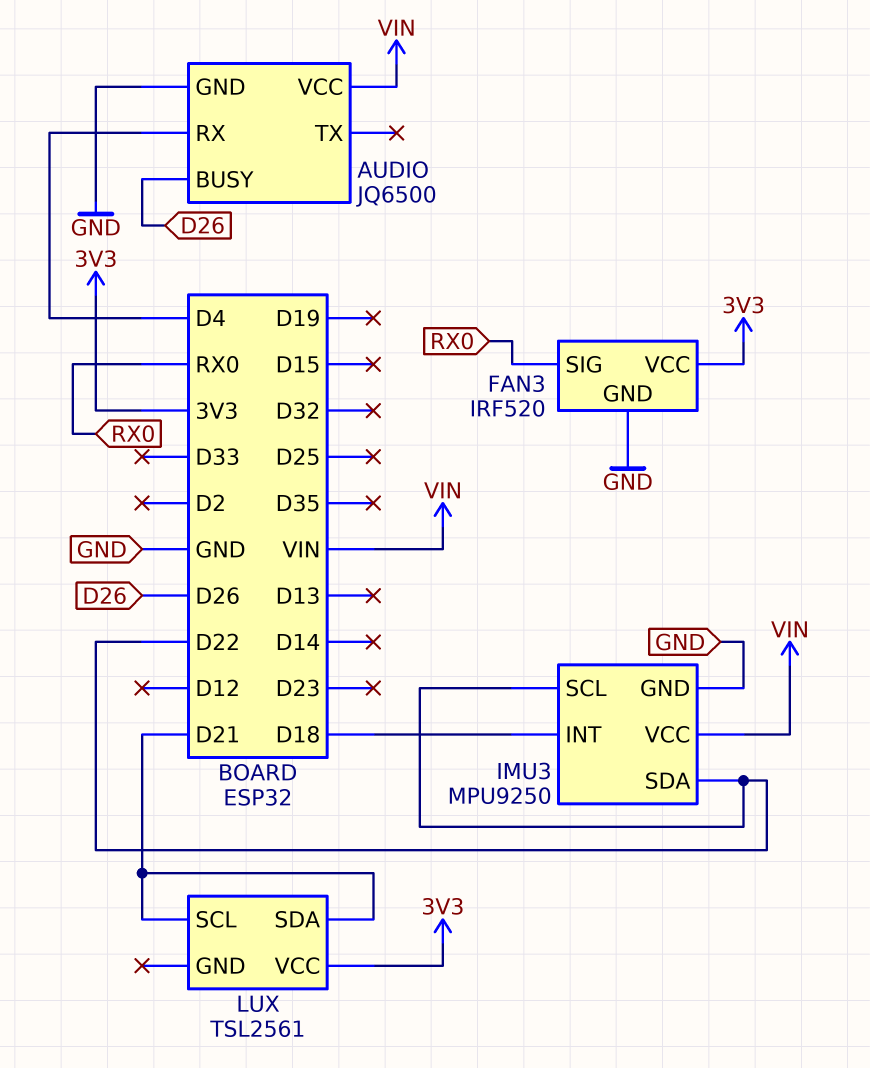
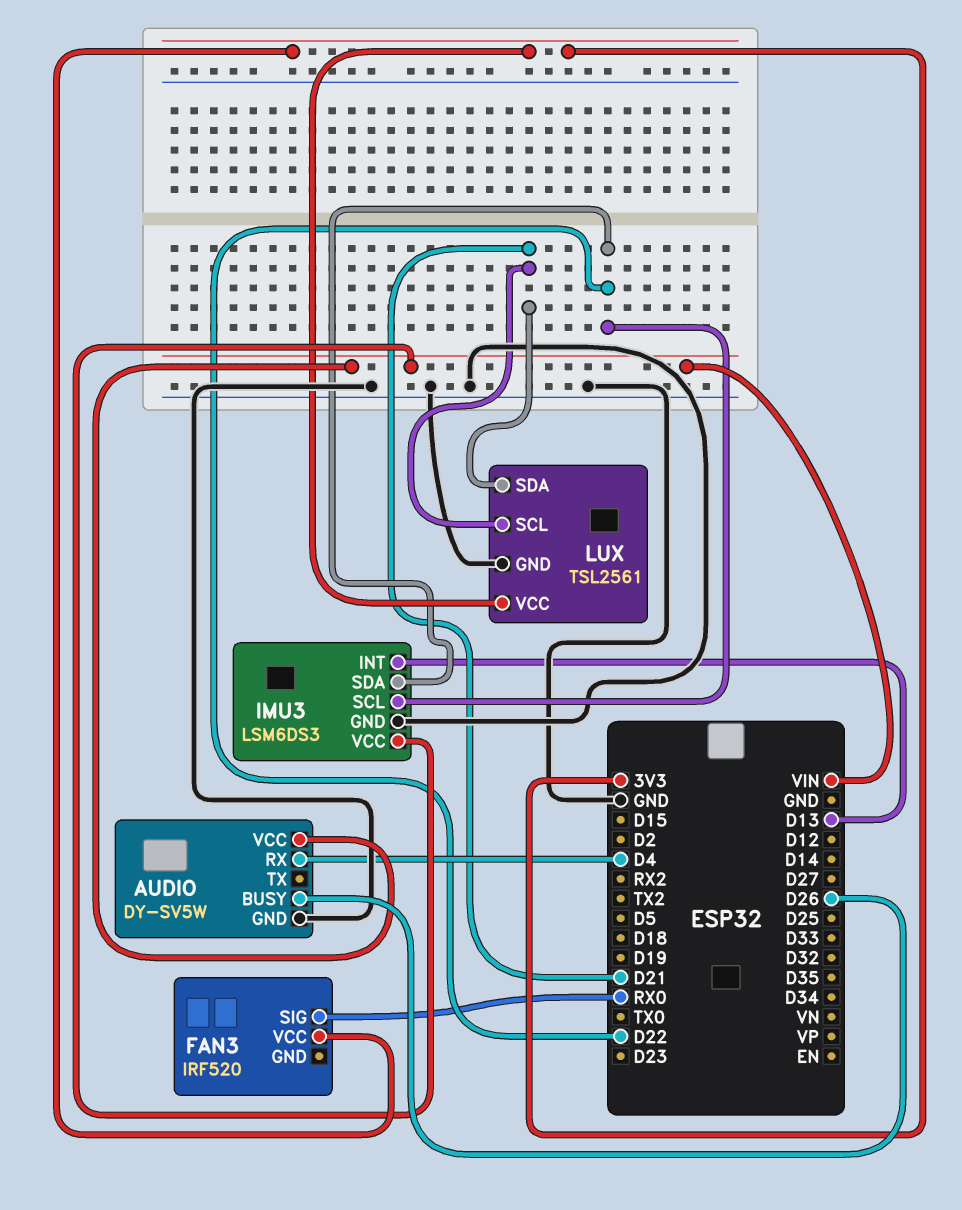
AUDIO: JQ6500 -> DY-SV5W
FAN3 pin GND: GND -> none
IMU3: MPU9250 -> LSM6DS3
IMU3 pin INT: D18 -> D13
LUX pin GND: none -> GND

